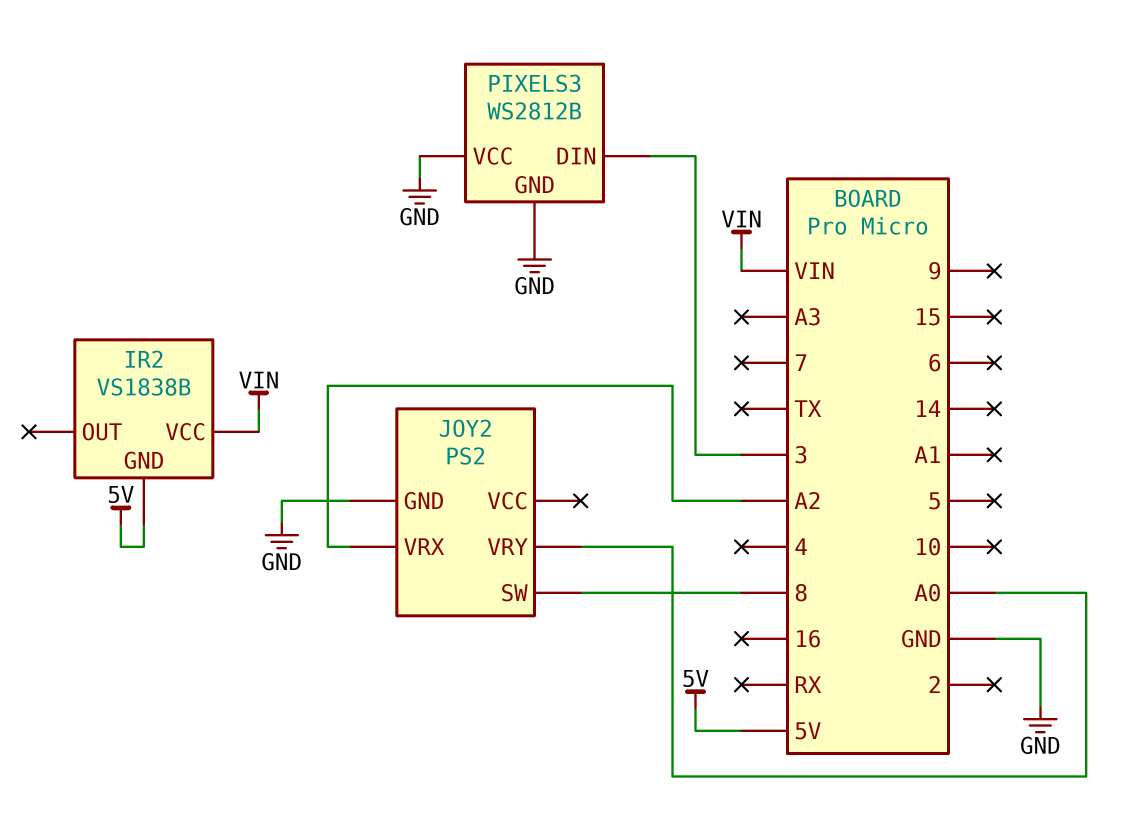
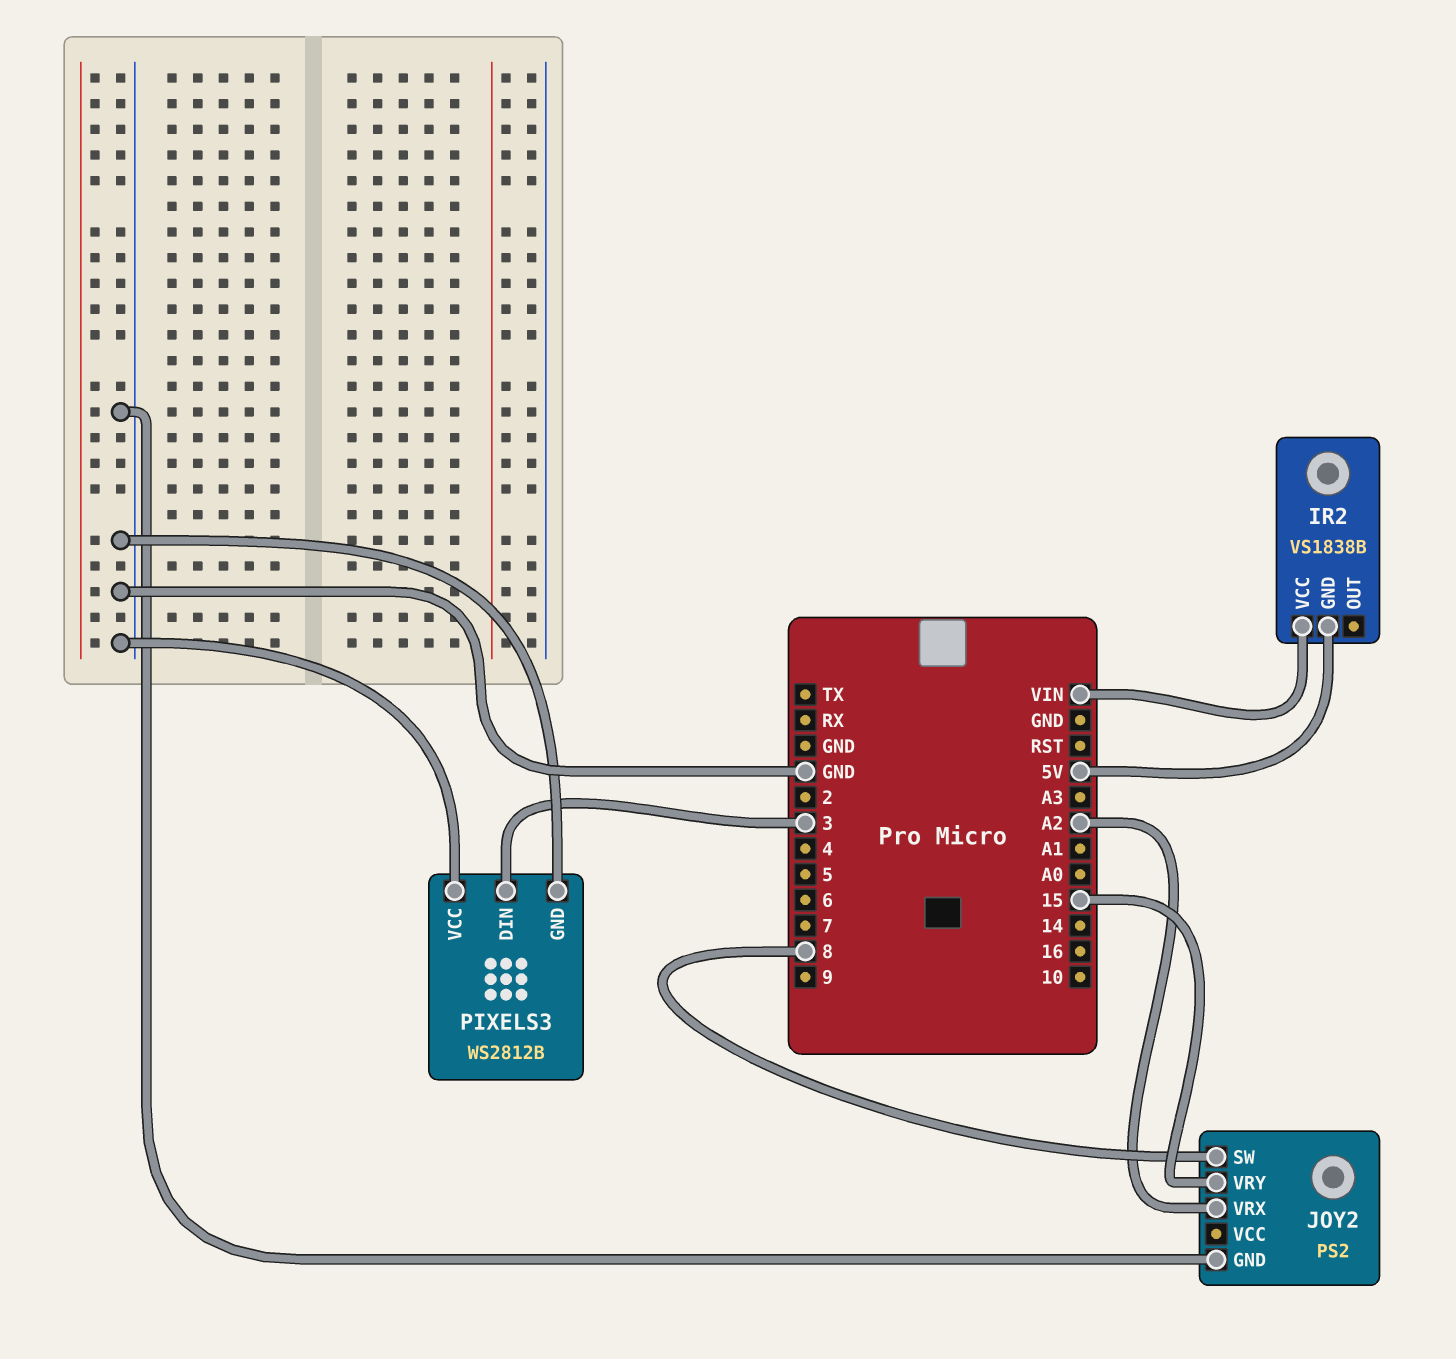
JOY2 pin VRY: A0 -> 15

